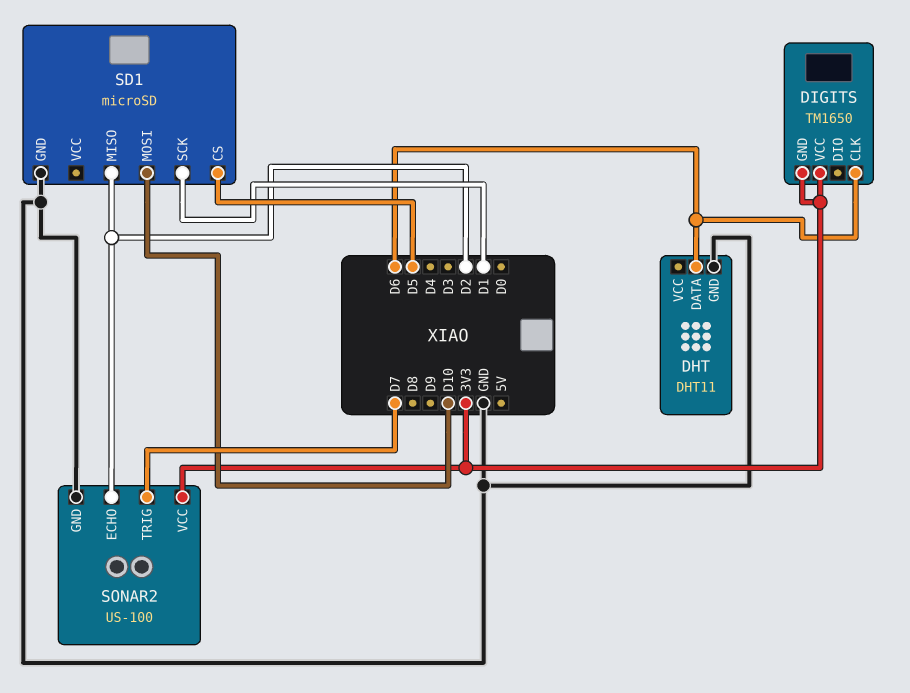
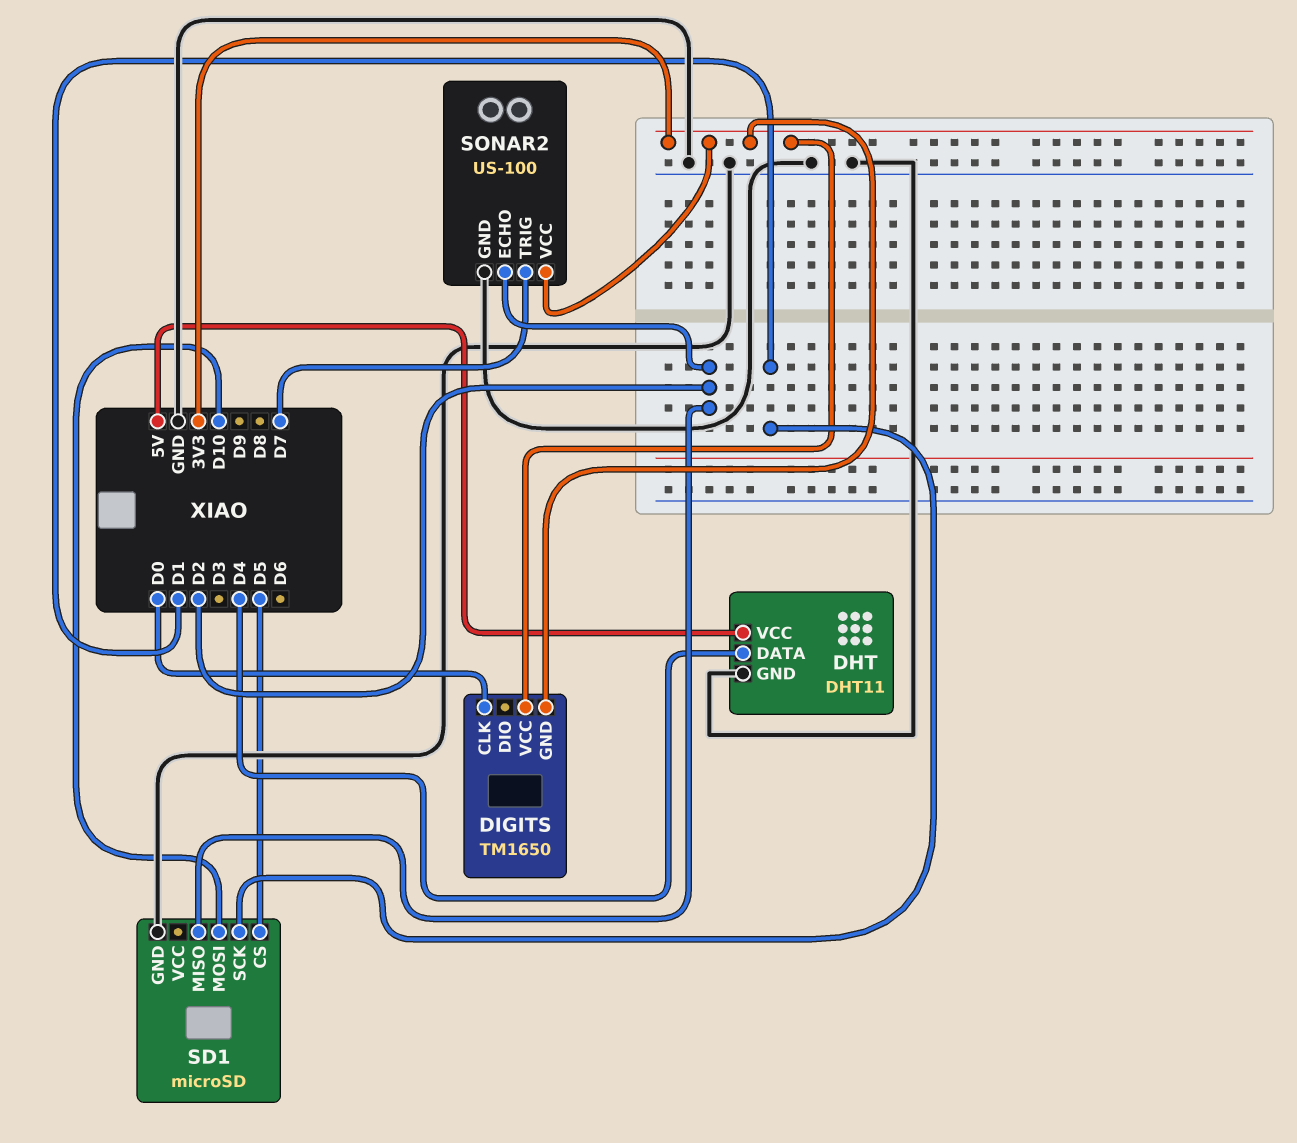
DHT pin DATA: D6 -> D4
DHT pin VCC: none -> 5V
DIGITS pin CLK: D6 -> D0

